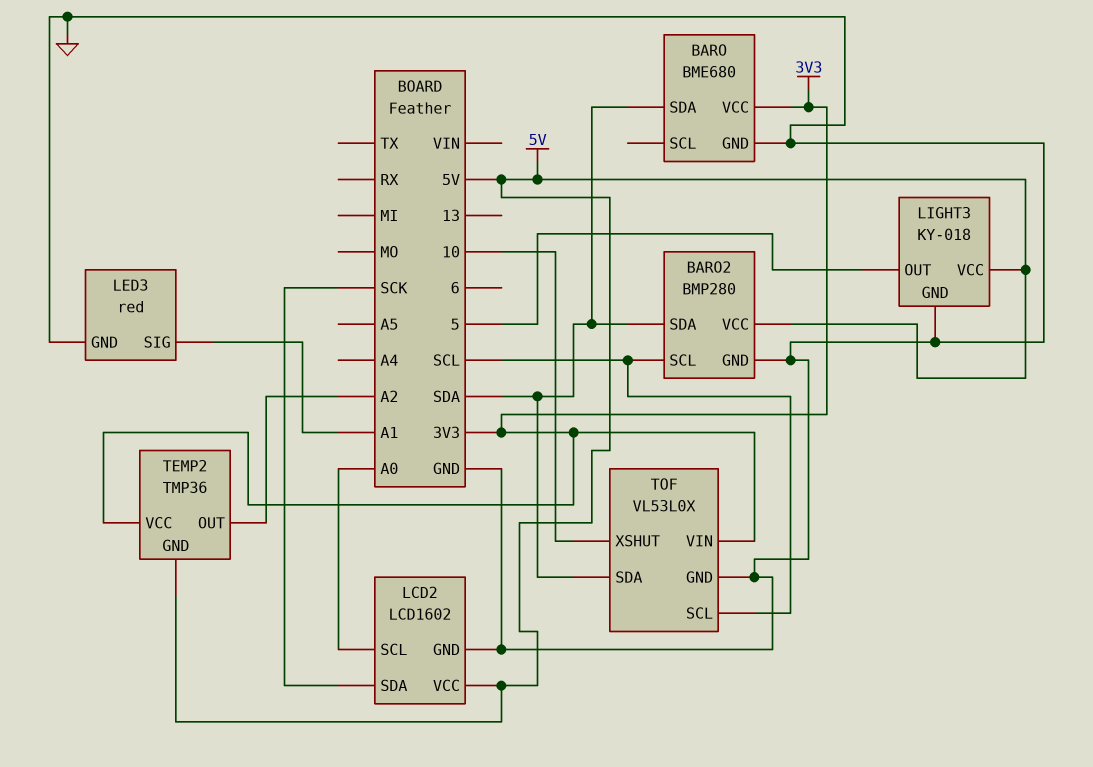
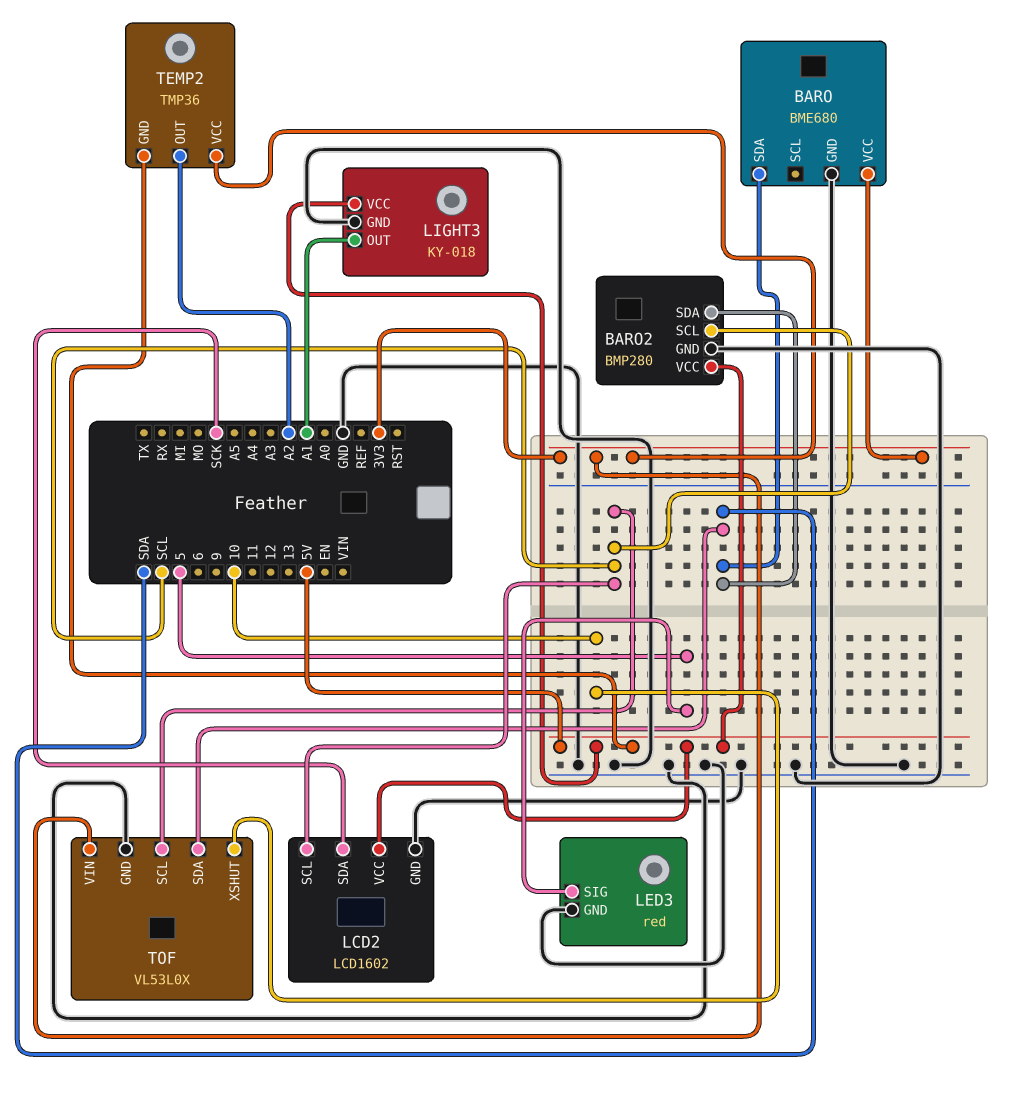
LCD2 pin SCL: A0 -> SCL
LED3 pin SIG: A1 -> 5
LIGHT3 pin OUT: 5 -> A1

